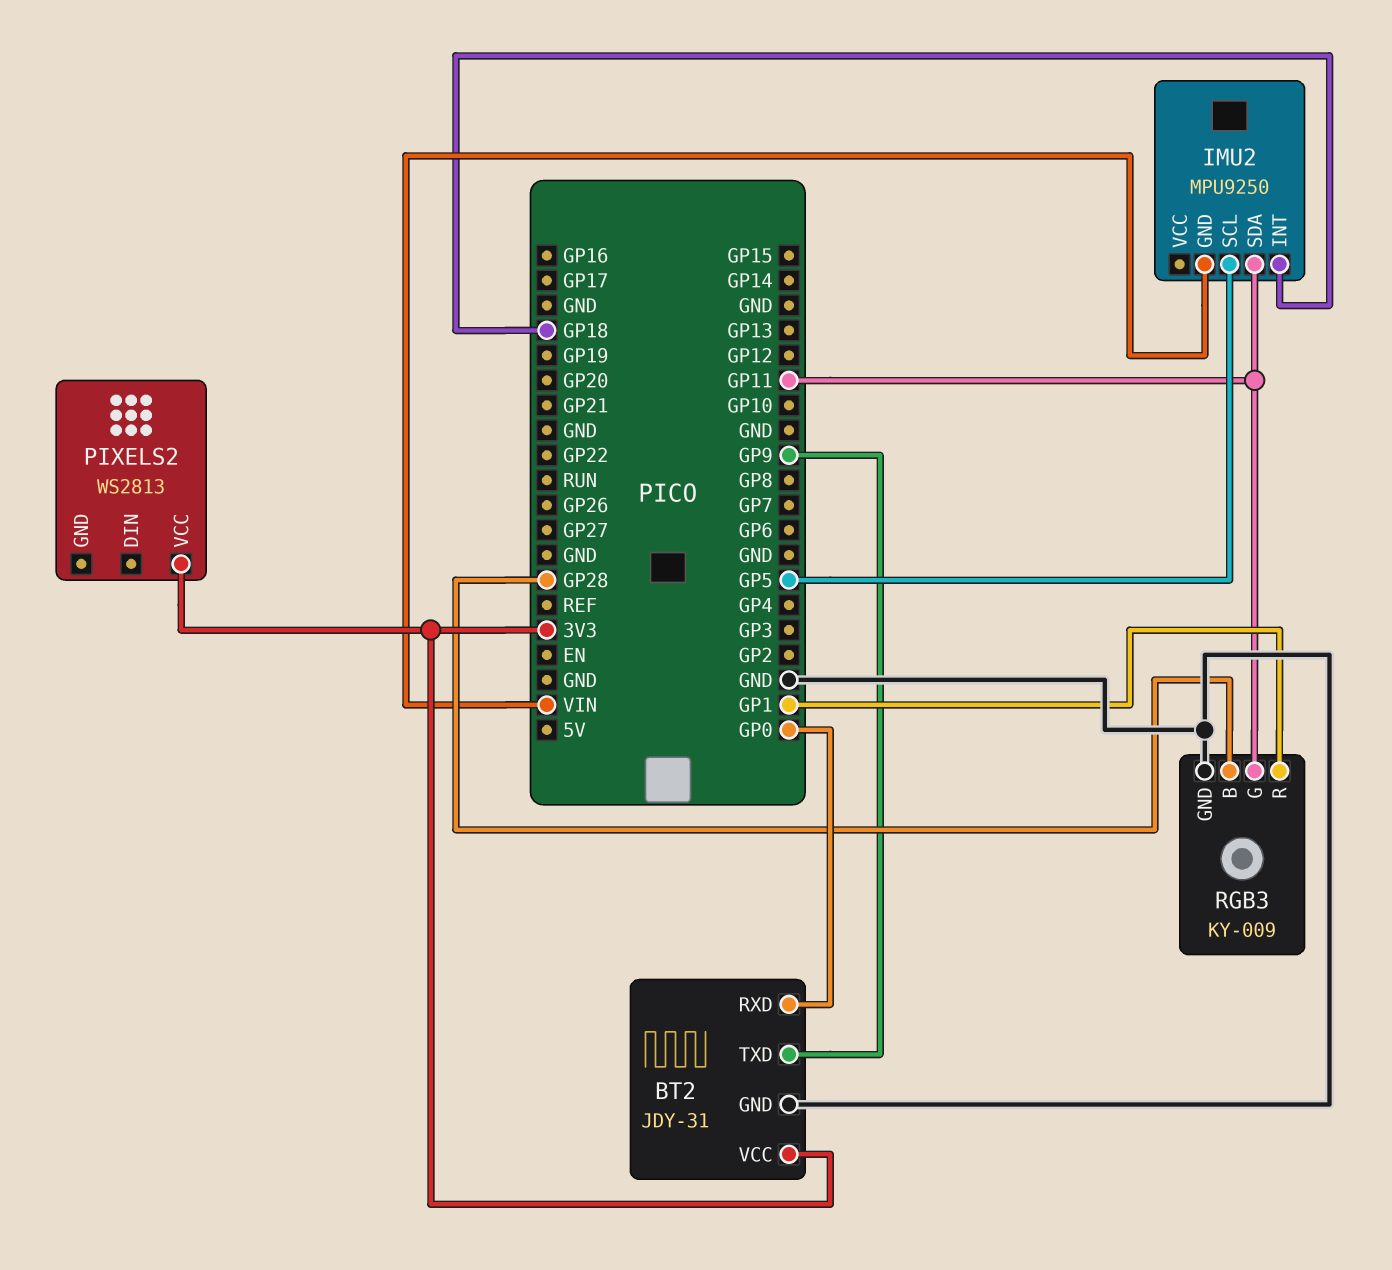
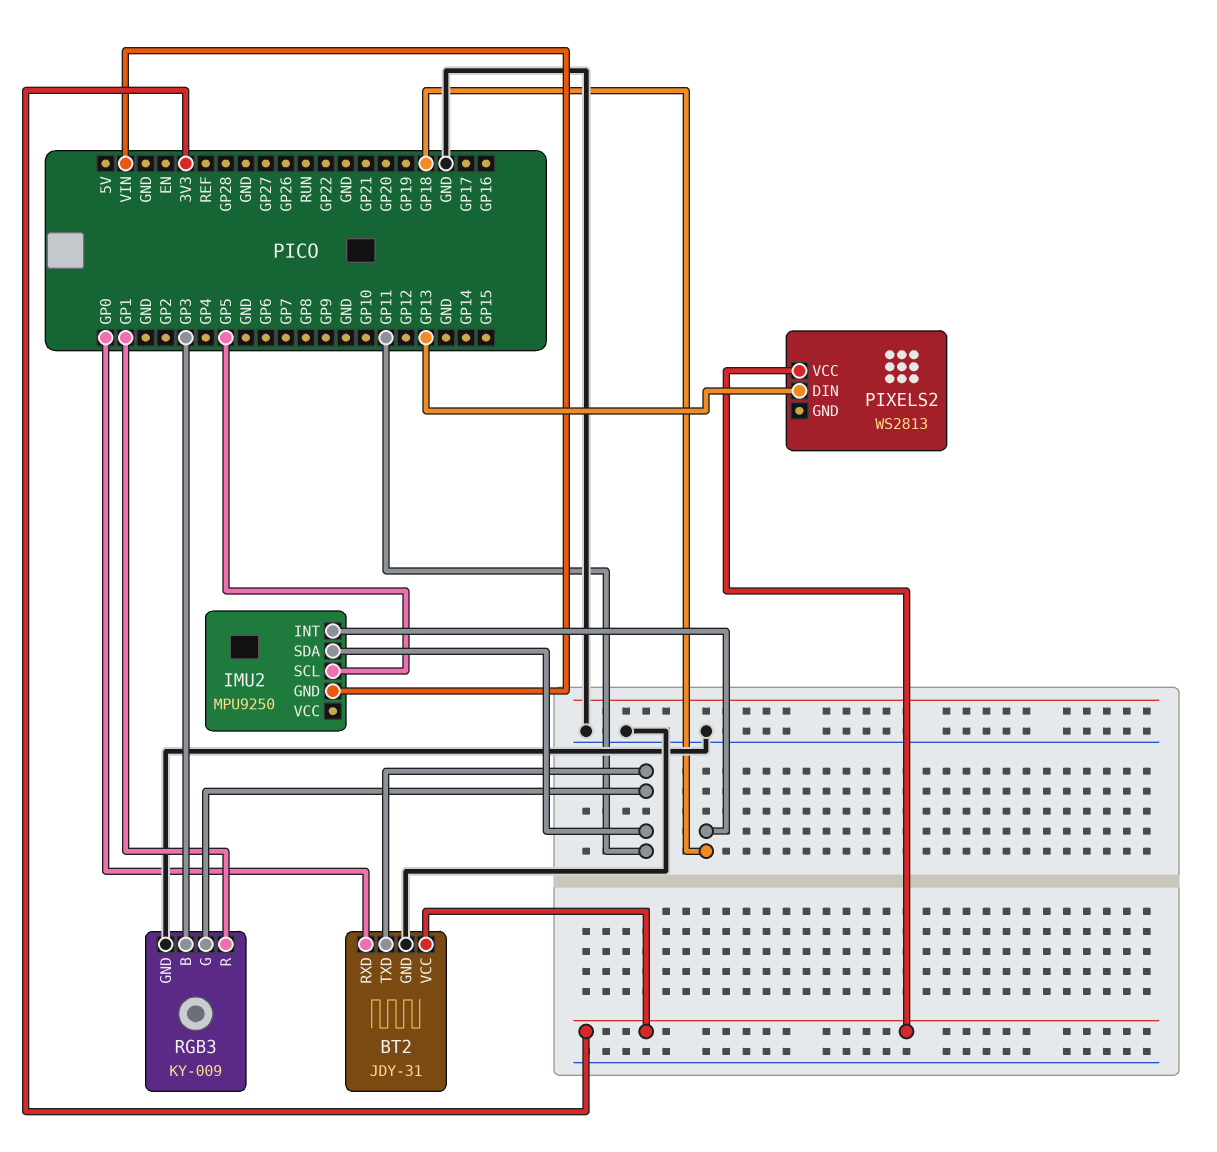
BT2 pin TXD: GP9 -> GP11
PIXELS2 pin DIN: none -> GP13
RGB3 pin B: GP28 -> GP3

